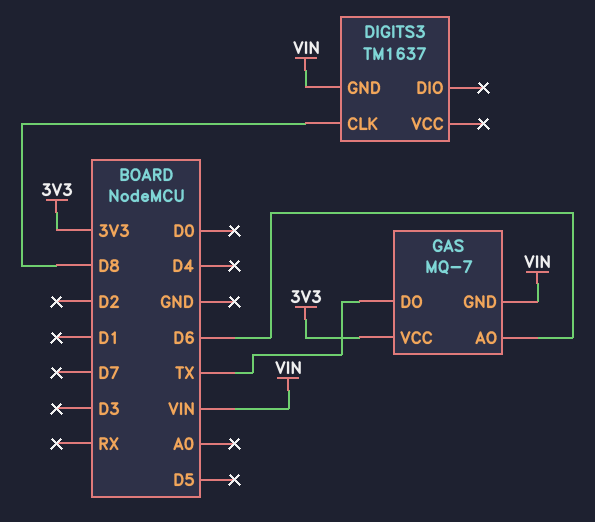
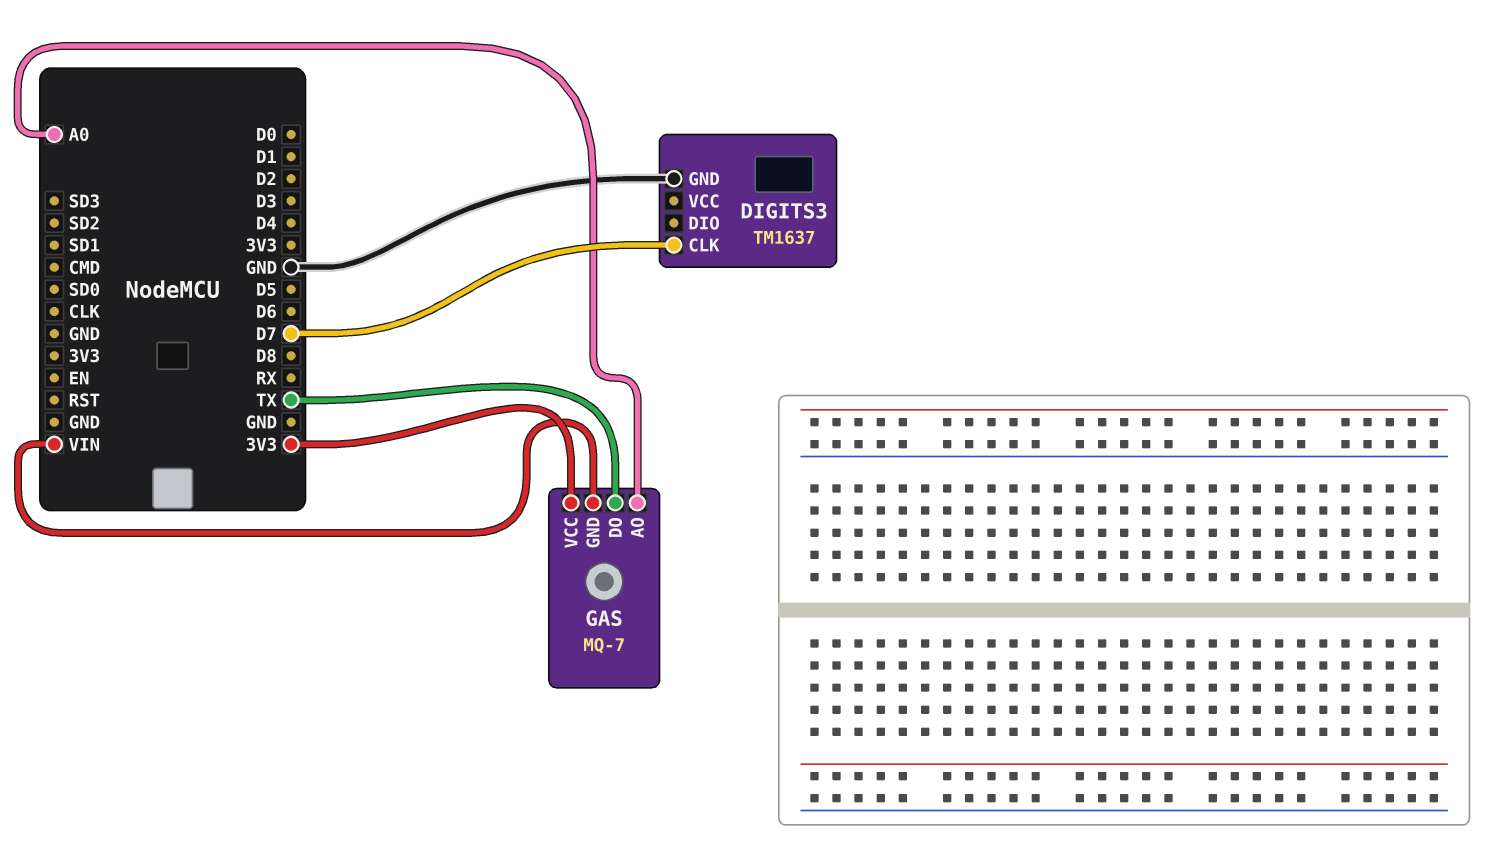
DIGITS3 pin CLK: D8 -> D7
DIGITS3 pin GND: VIN -> GND
GAS pin AO: D6 -> A0

